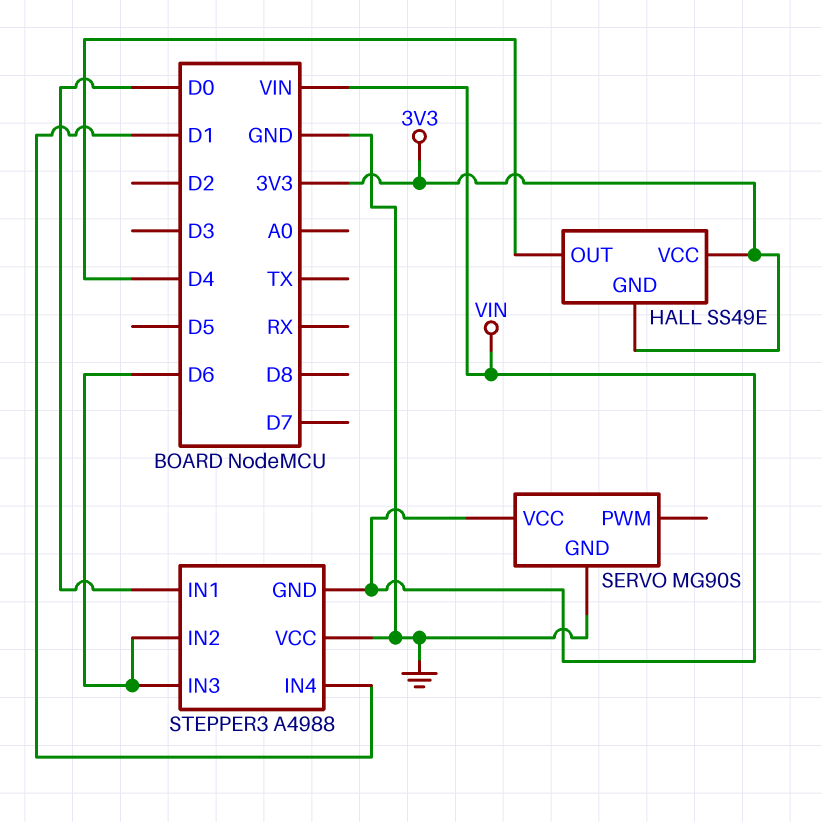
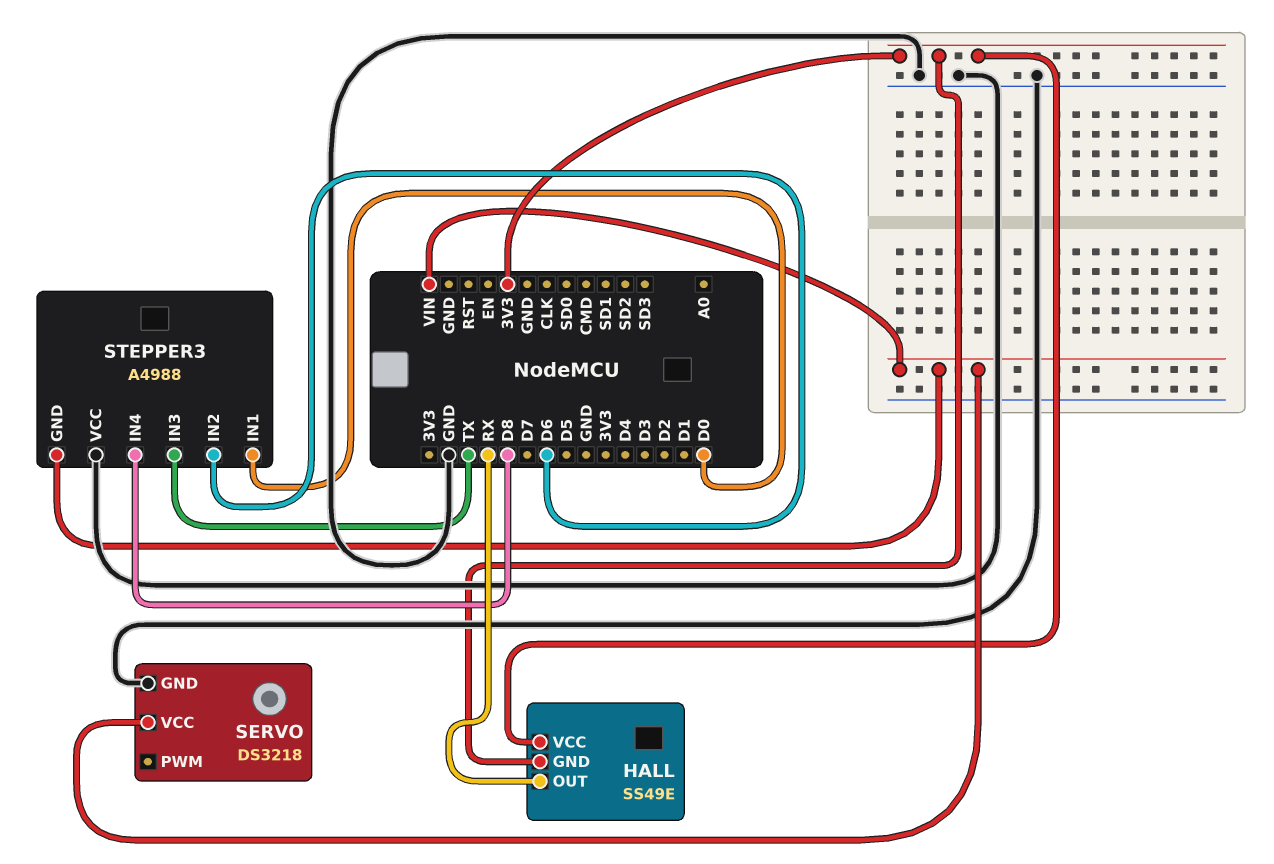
HALL pin OUT: D4 -> RX
SERVO: MG90S -> DS3218
STEPPER3 pin IN3: D6 -> TX
STEPPER3 pin IN4: D1 -> D8

